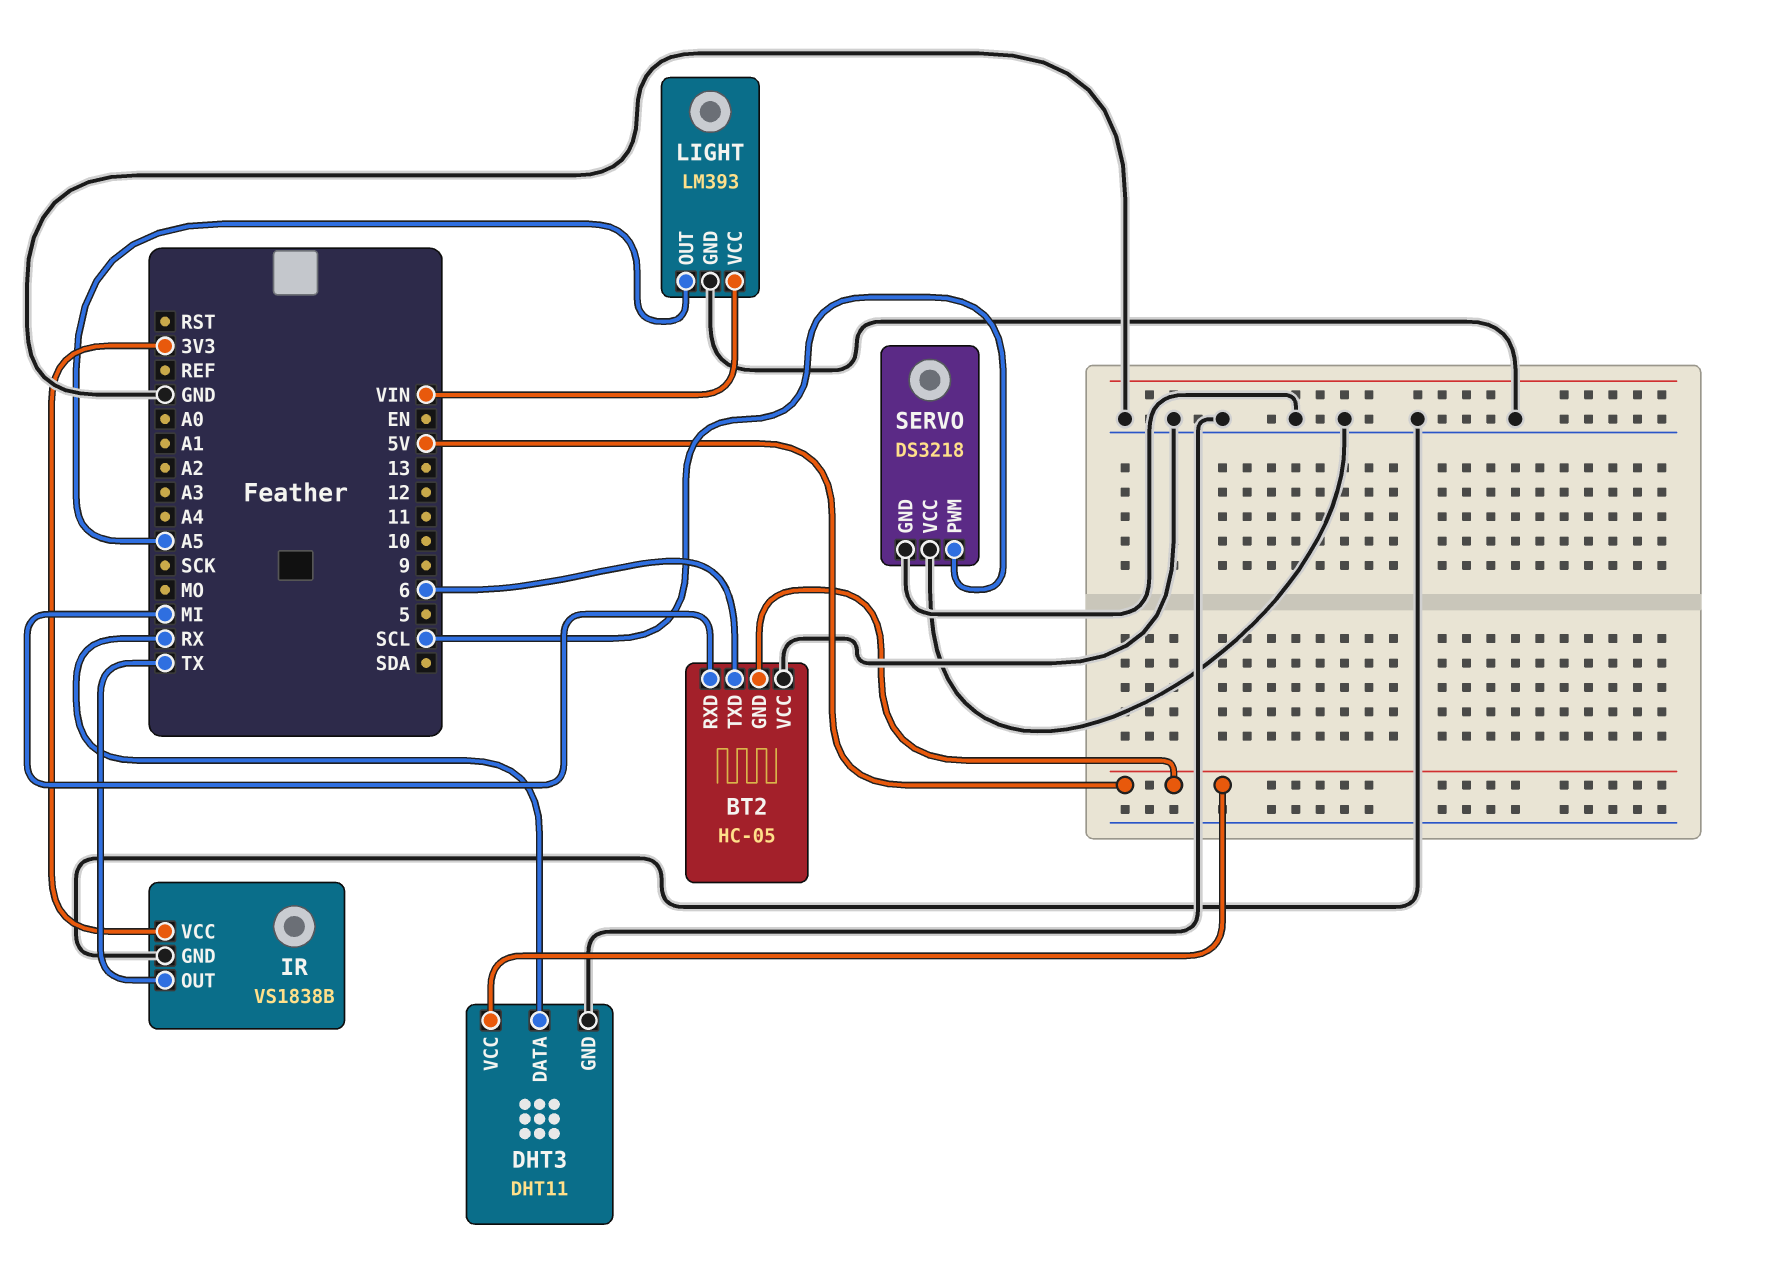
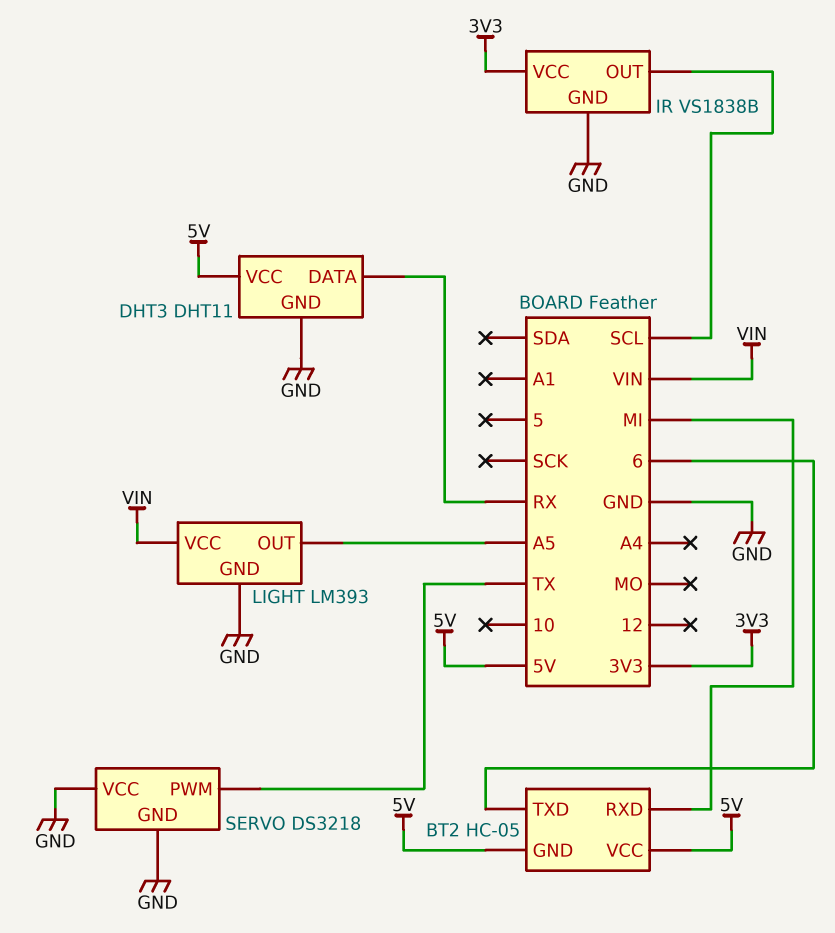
BT2 pin VCC: GND -> 5V
IR pin OUT: TX -> SCL
SERVO pin PWM: SCL -> TX

